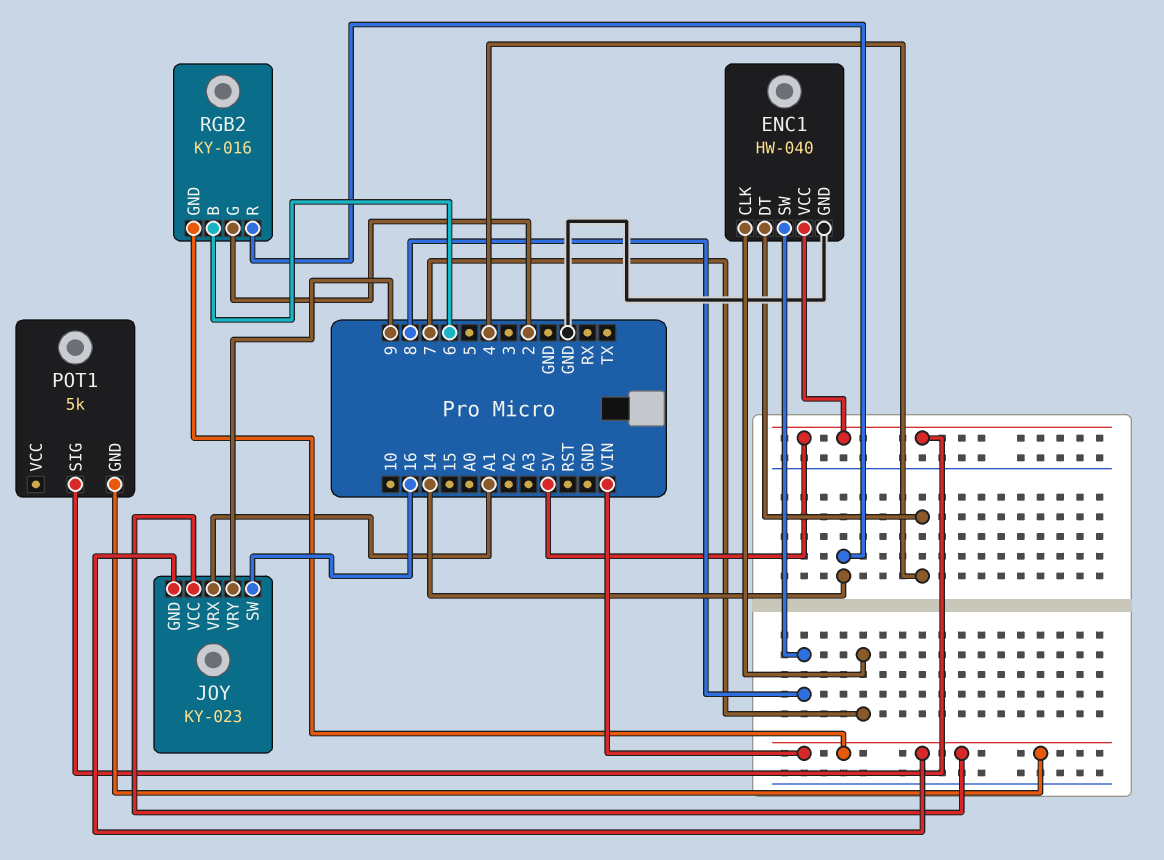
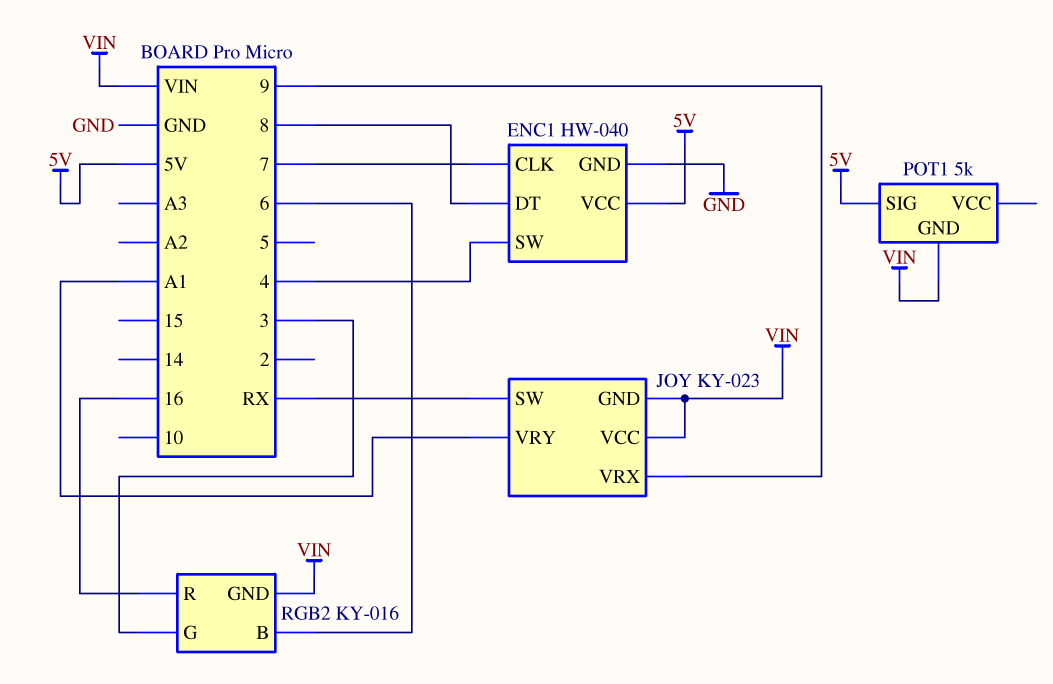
ENC1 pin DT: 4 -> 8
ENC1 pin SW: 8 -> 4
JOY pin SW: 16 -> RX
JOY pin VRX: A1 -> 9
JOY pin VRY: 9 -> A1
RGB2 pin G: 2 -> 3
RGB2 pin R: 14 -> 16

